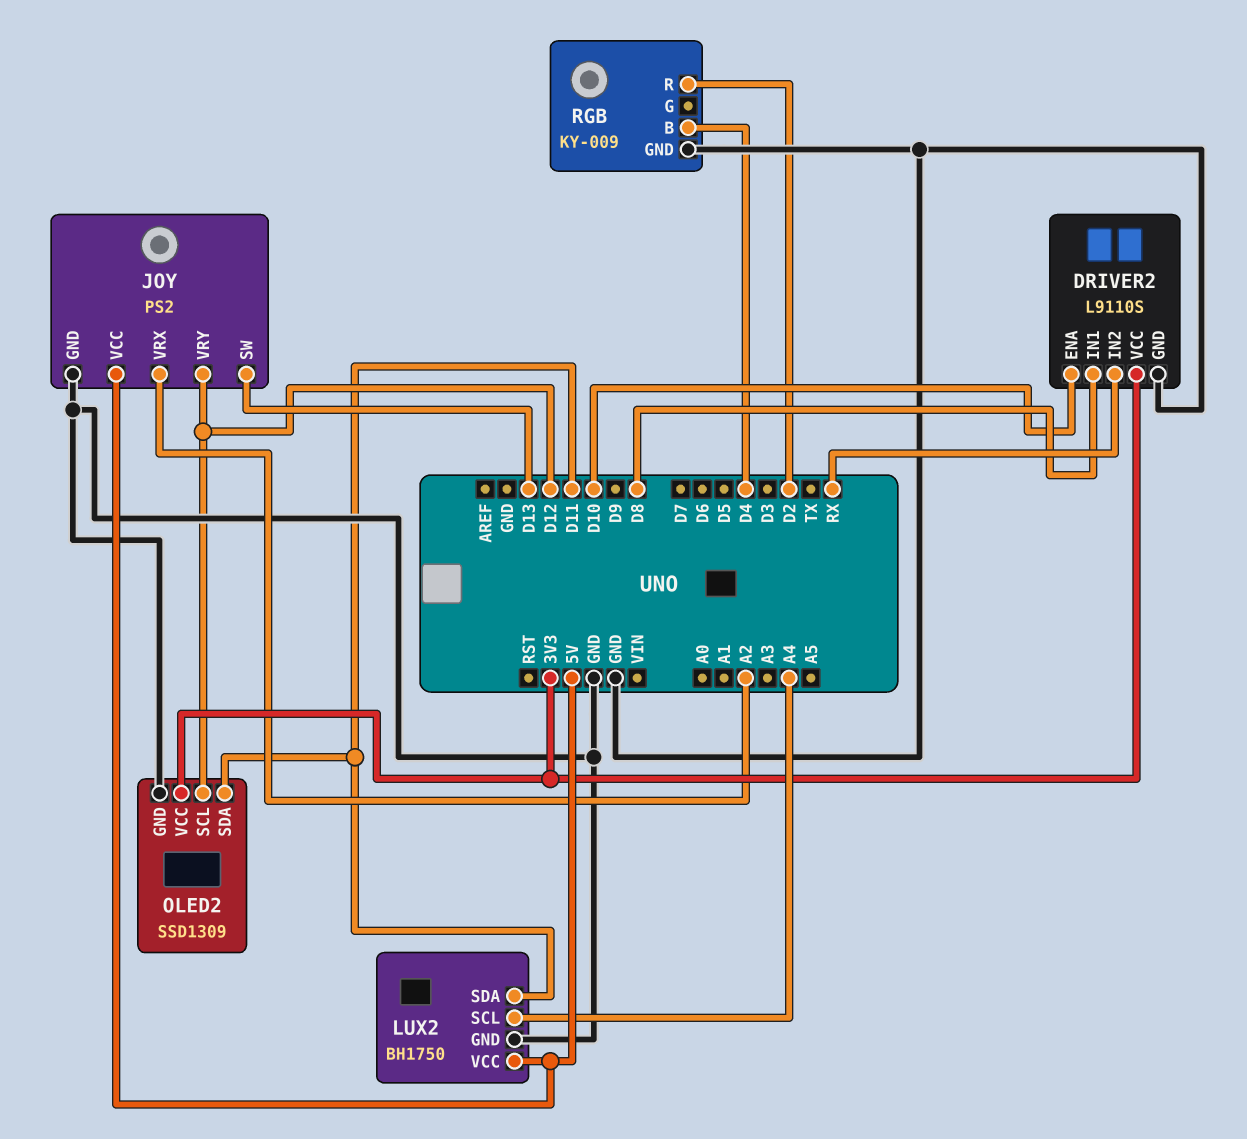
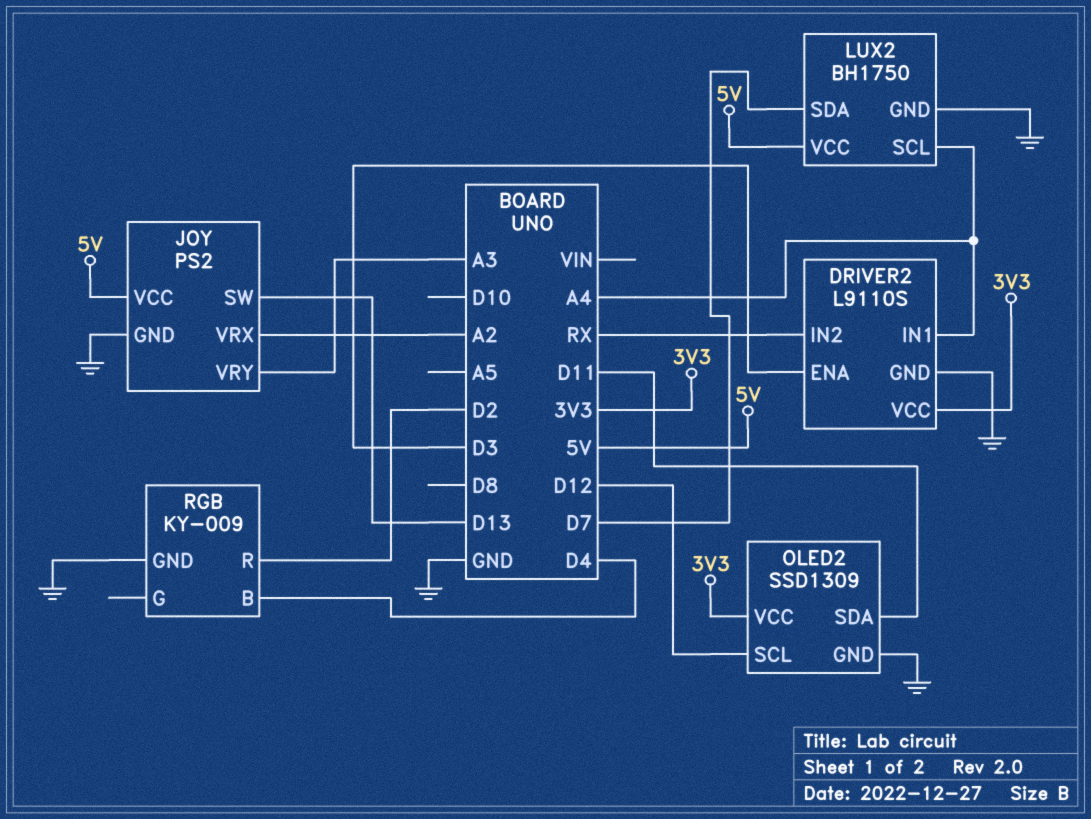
DRIVER2 pin ENA: D10 -> D3
DRIVER2 pin IN1: D8 -> A4
JOY pin VRY: D12 -> A3
LUX2 pin SDA: D11 -> D7

